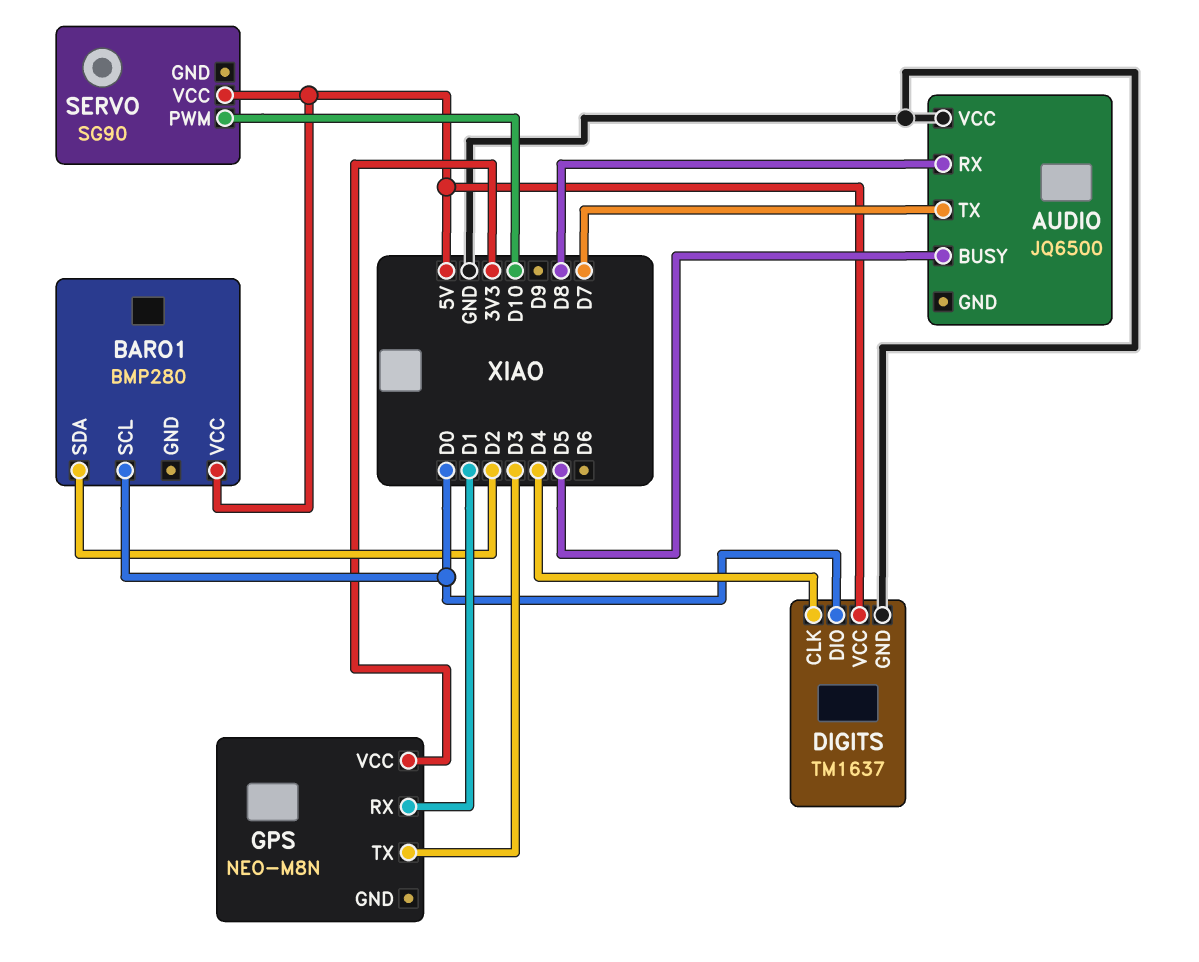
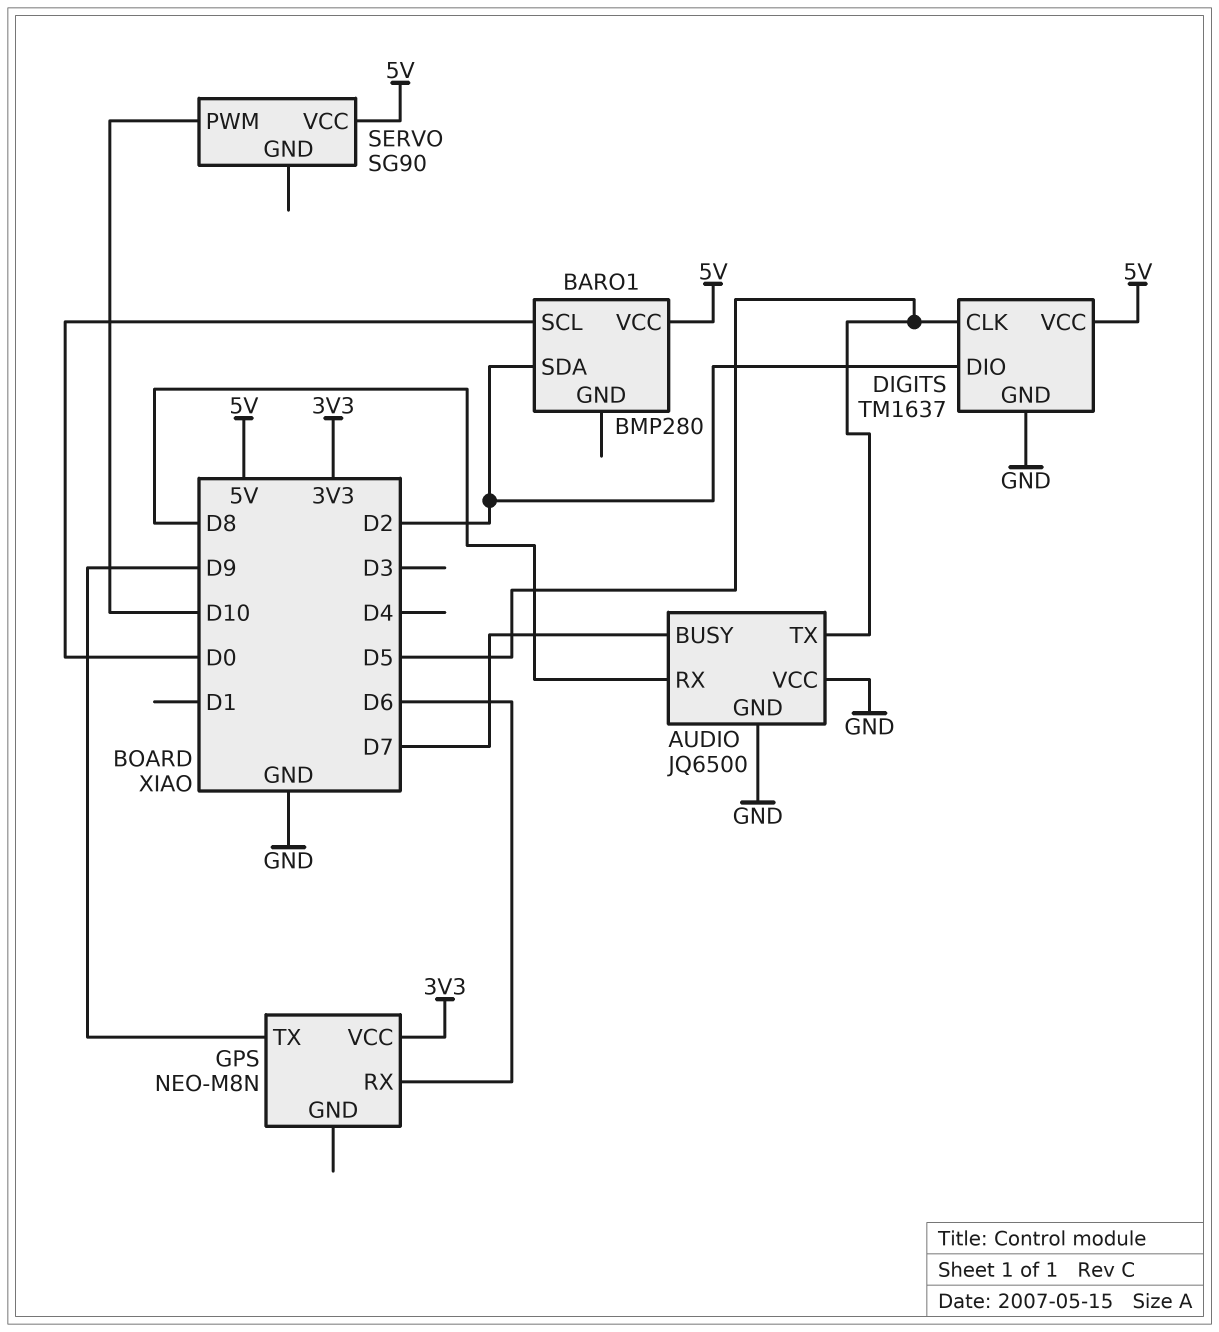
AUDIO pin BUSY: D5 -> D7
AUDIO pin GND: none -> GND
AUDIO pin TX: D7 -> D5
DIGITS pin CLK: D4 -> D5
DIGITS pin DIO: D0 -> D2
GPS pin RX: D1 -> D6
GPS pin TX: D3 -> D9

